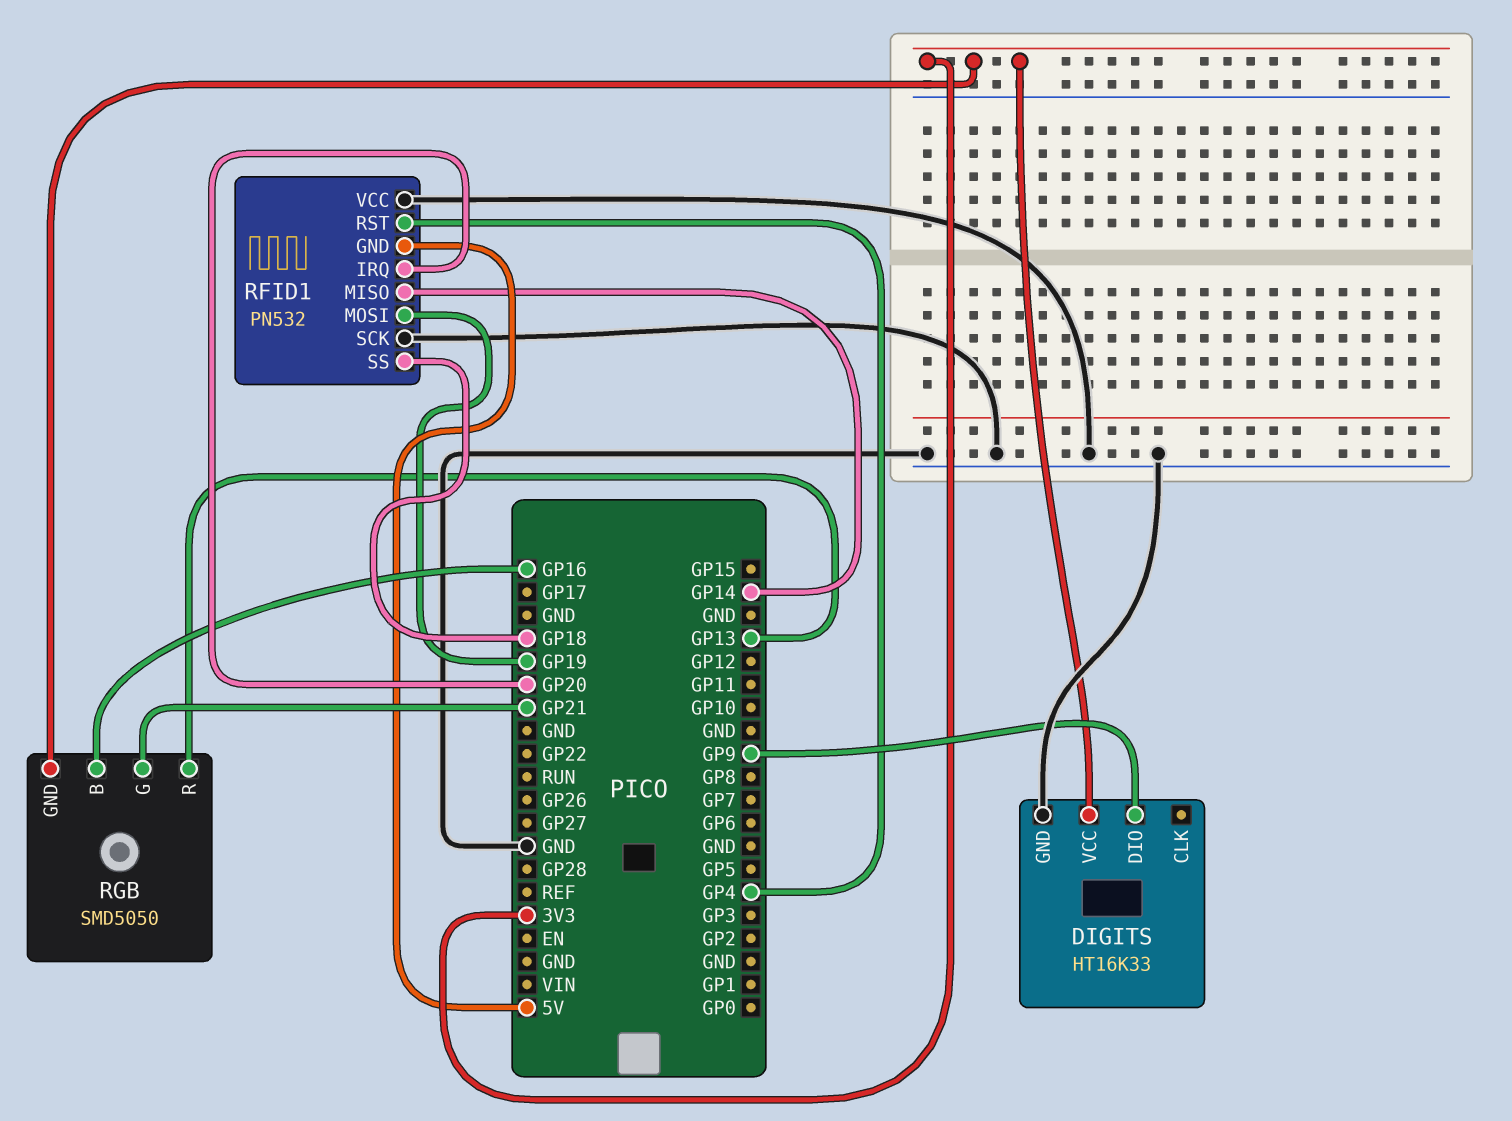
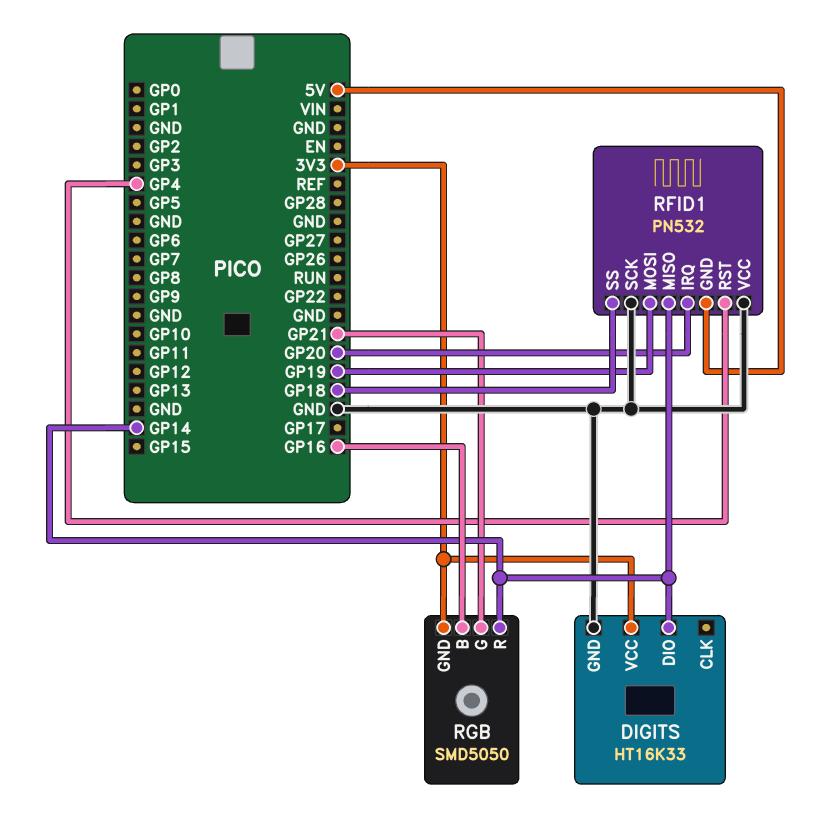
DIGITS pin DIO: GP9 -> GP14
RGB pin R: GP13 -> GP14

